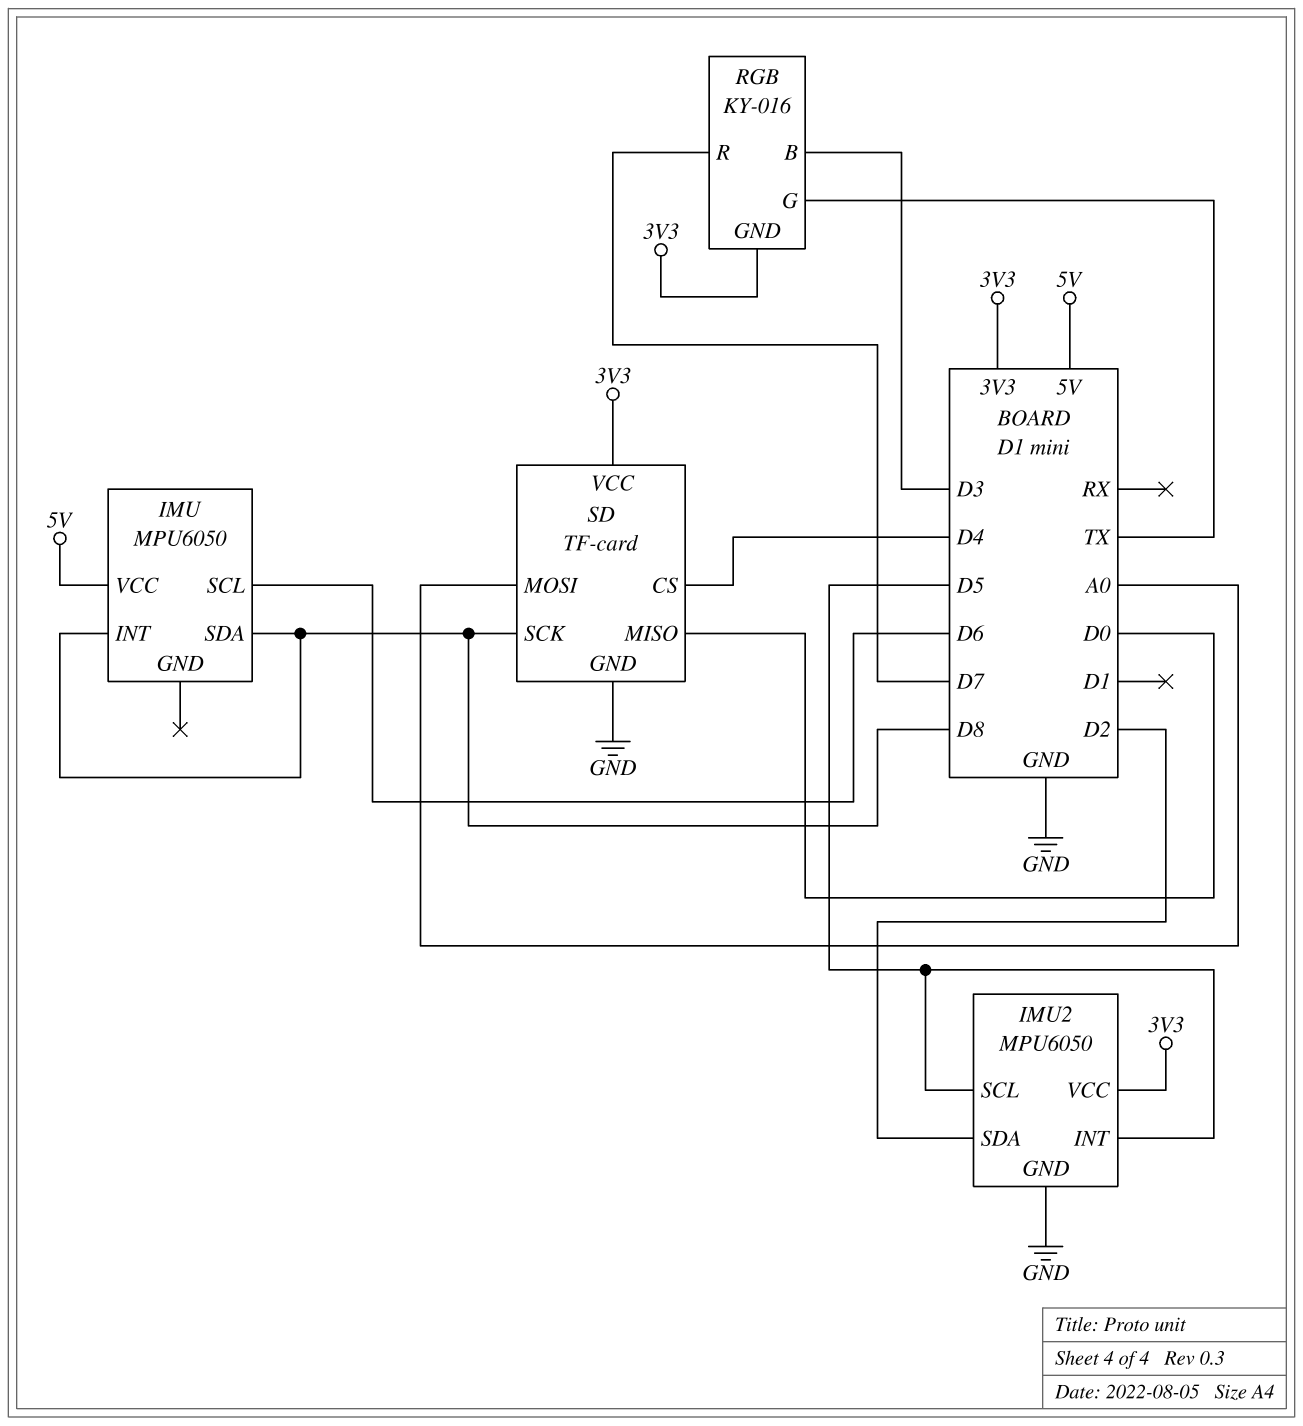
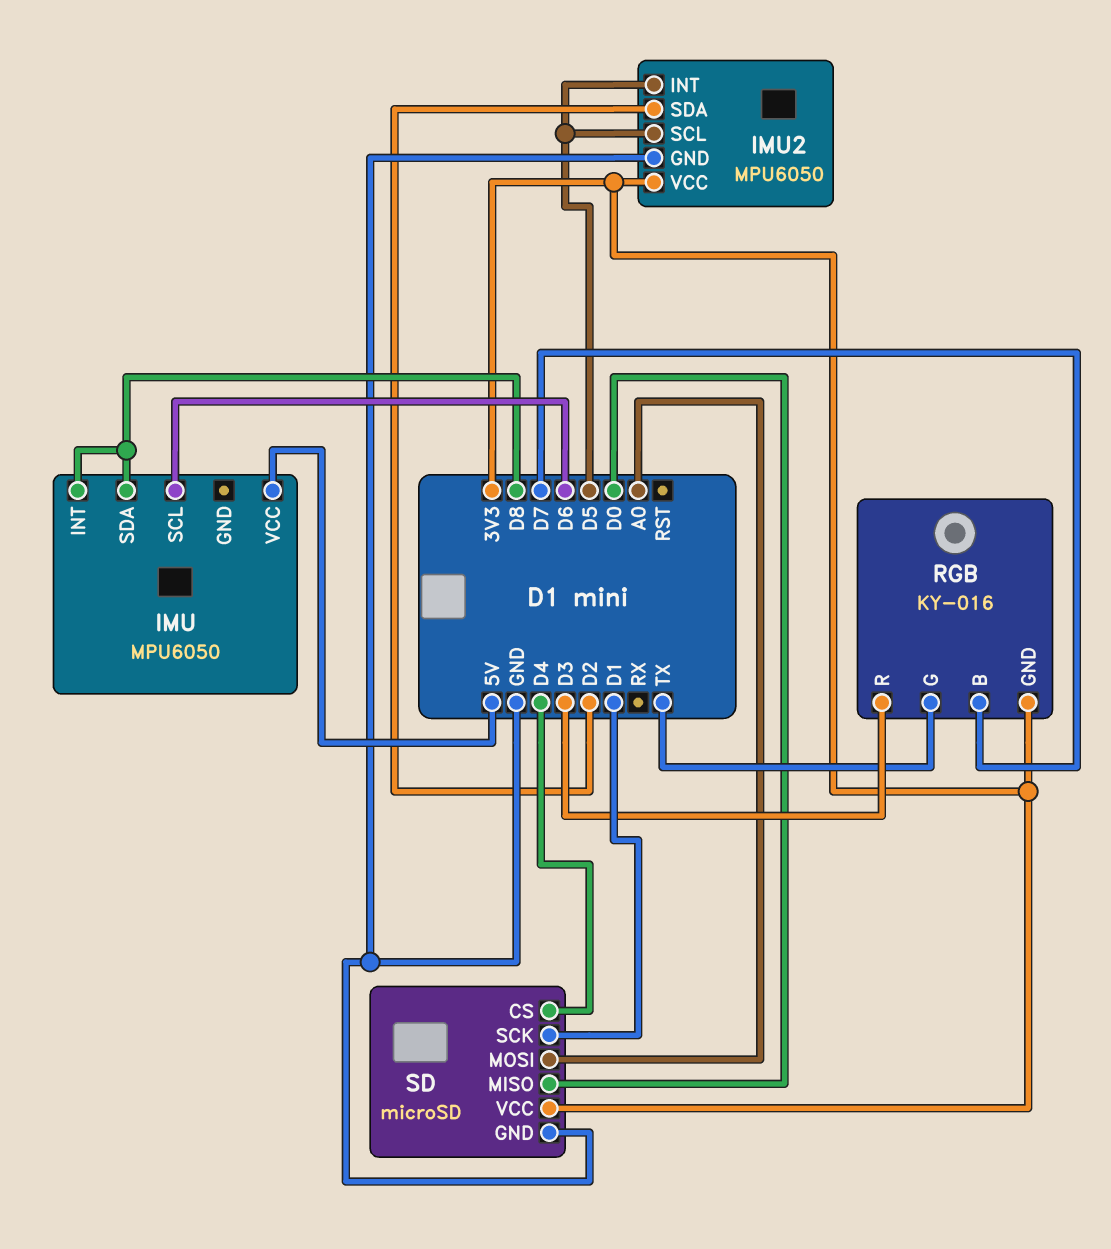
RGB pin B: D3 -> D7
RGB pin R: D7 -> D3
SD: TF-card -> microSD
SD pin SCK: D8 -> D1

